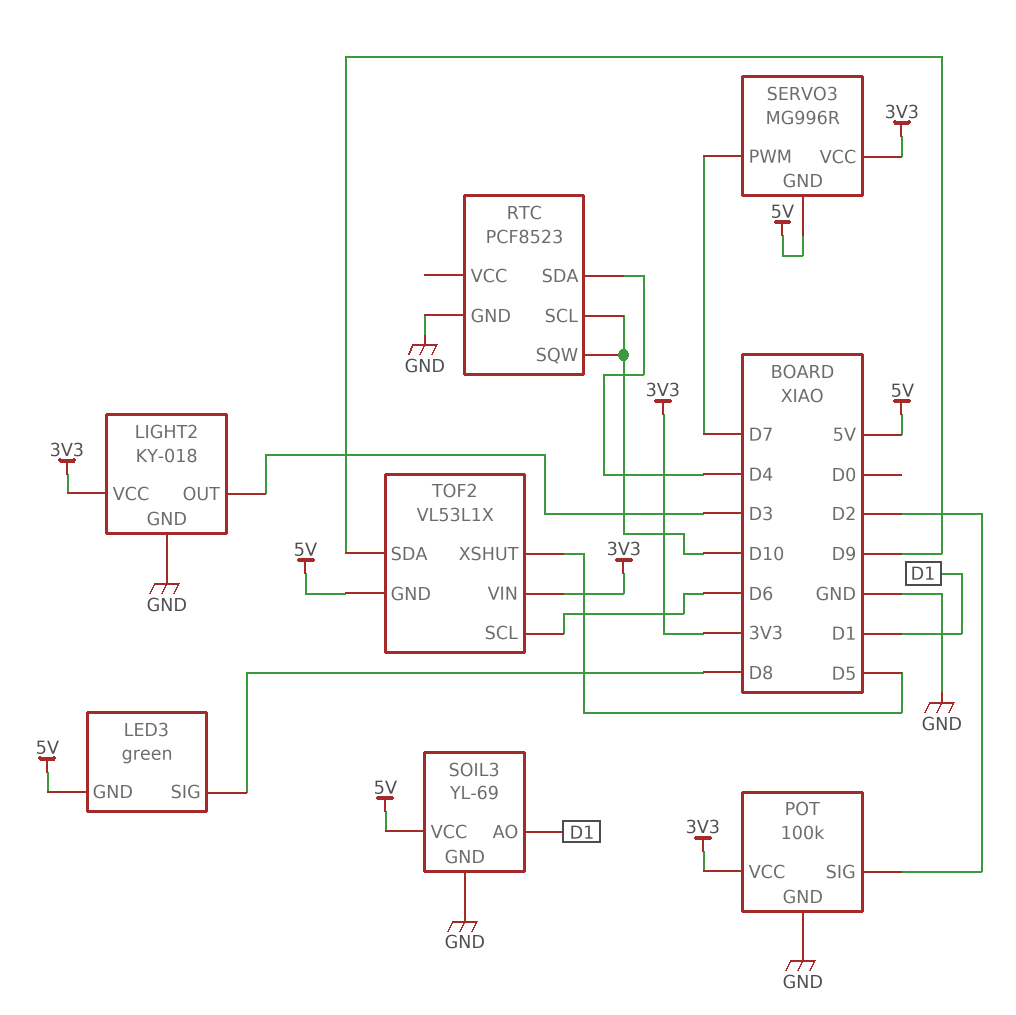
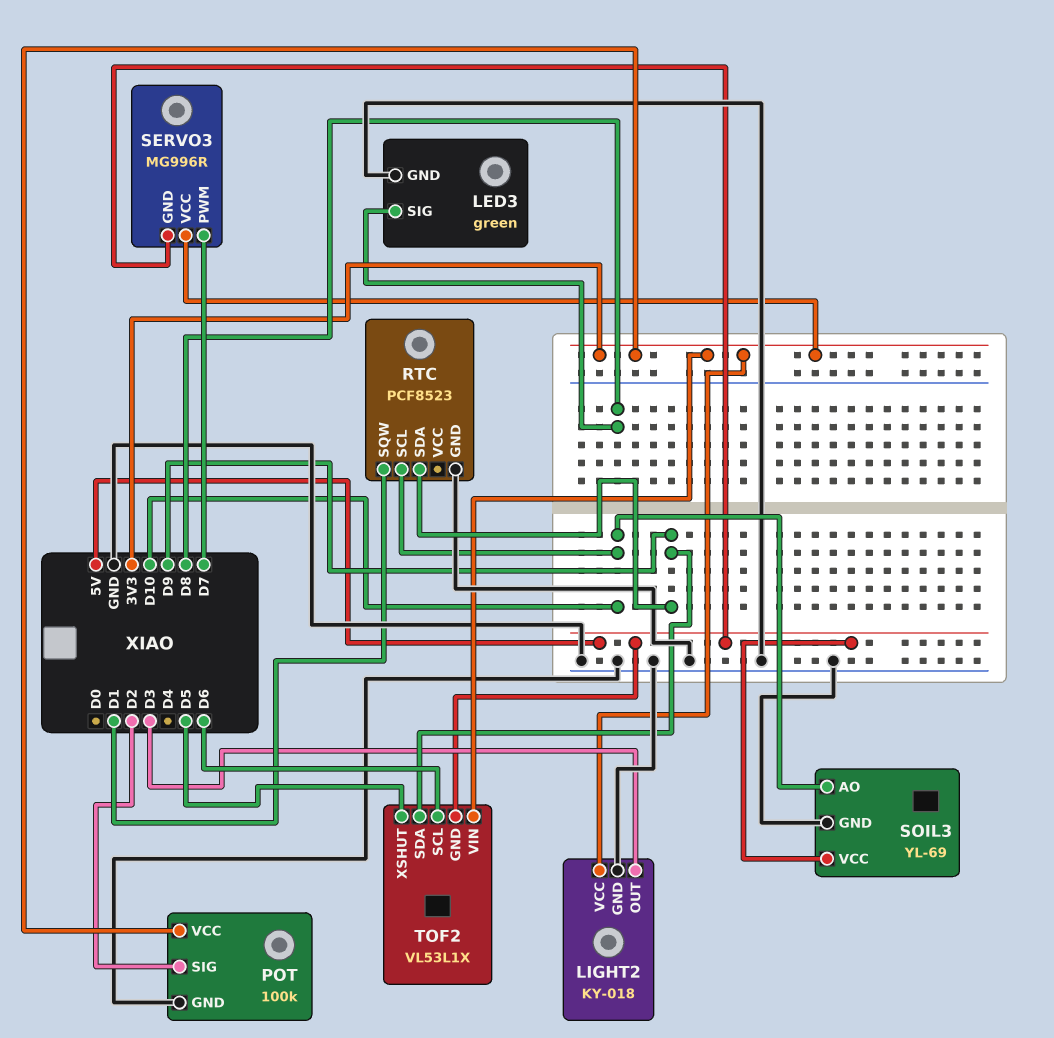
LED3 pin GND: 5V -> GND
RTC pin SDA: D4 -> D9
RTC pin SQW: D10 -> D1
SOIL3 pin AO: D1 -> D10

